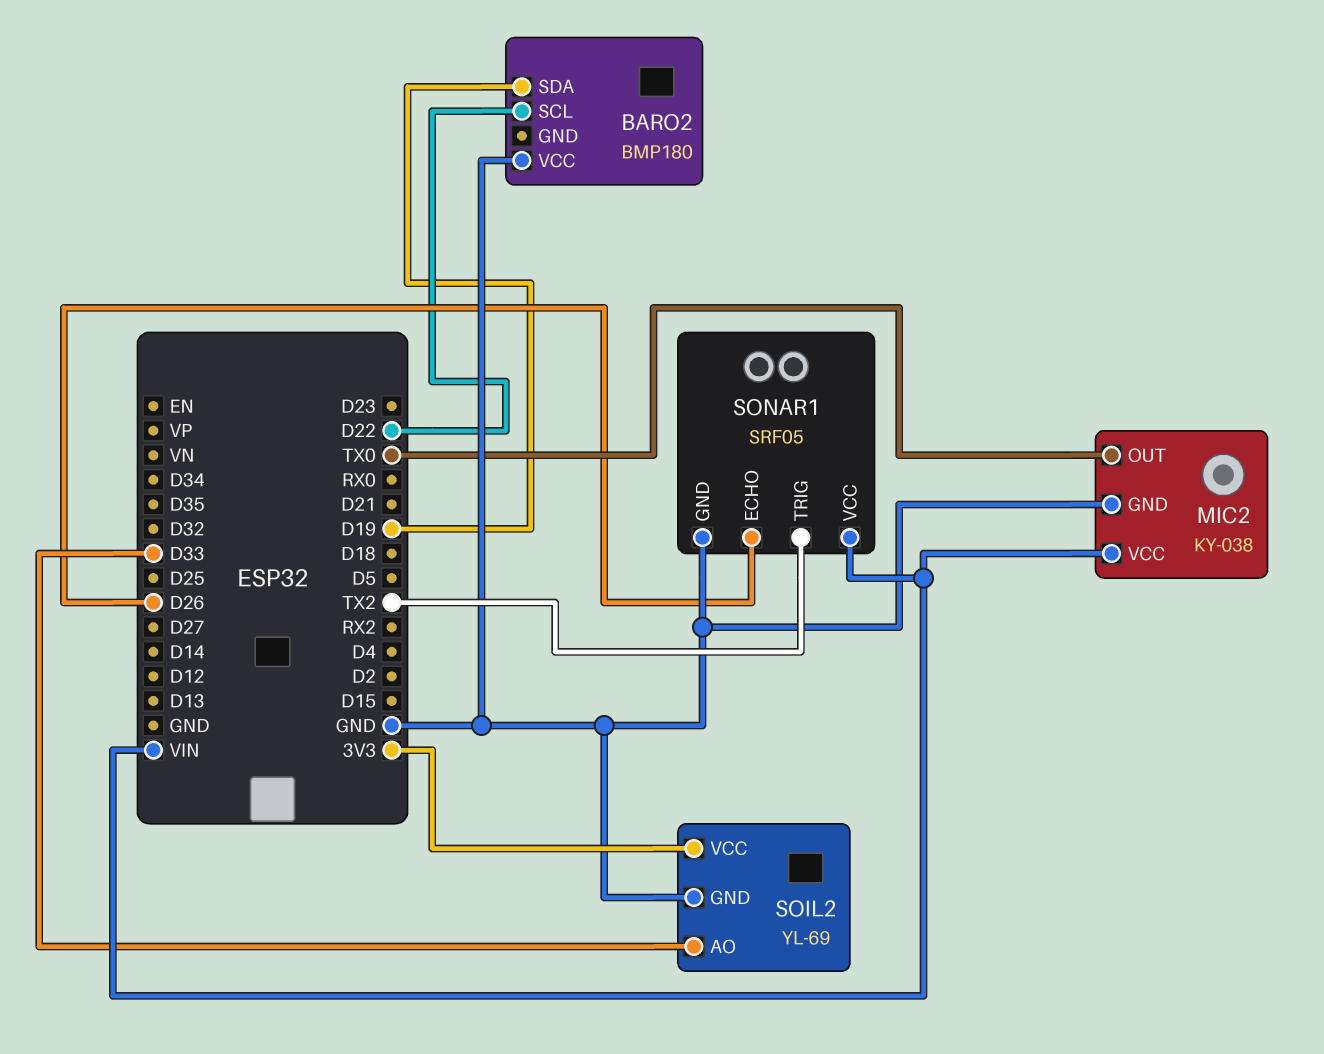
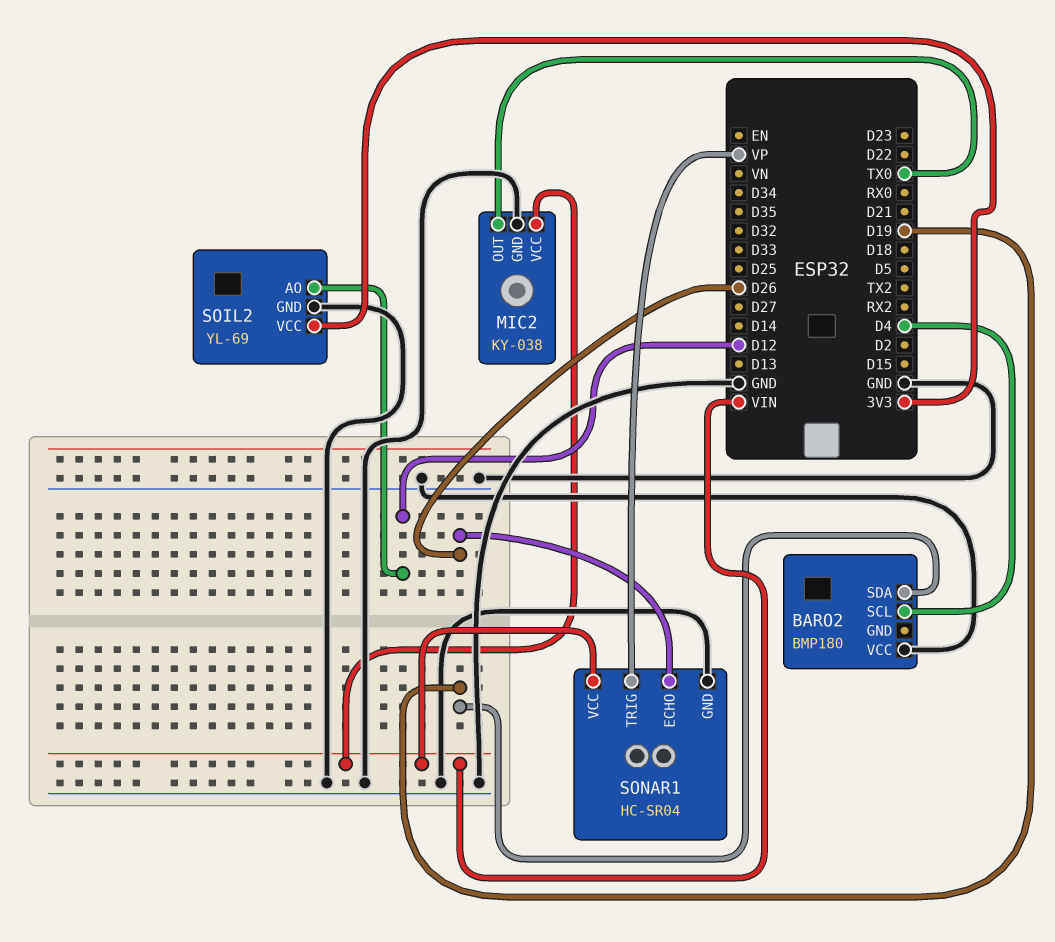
BARO2 pin SCL: D22 -> D4
SOIL2 pin AO: D33 -> D12
SONAR1: SRF05 -> HC-SR04
SONAR1 pin TRIG: TX2 -> VP

